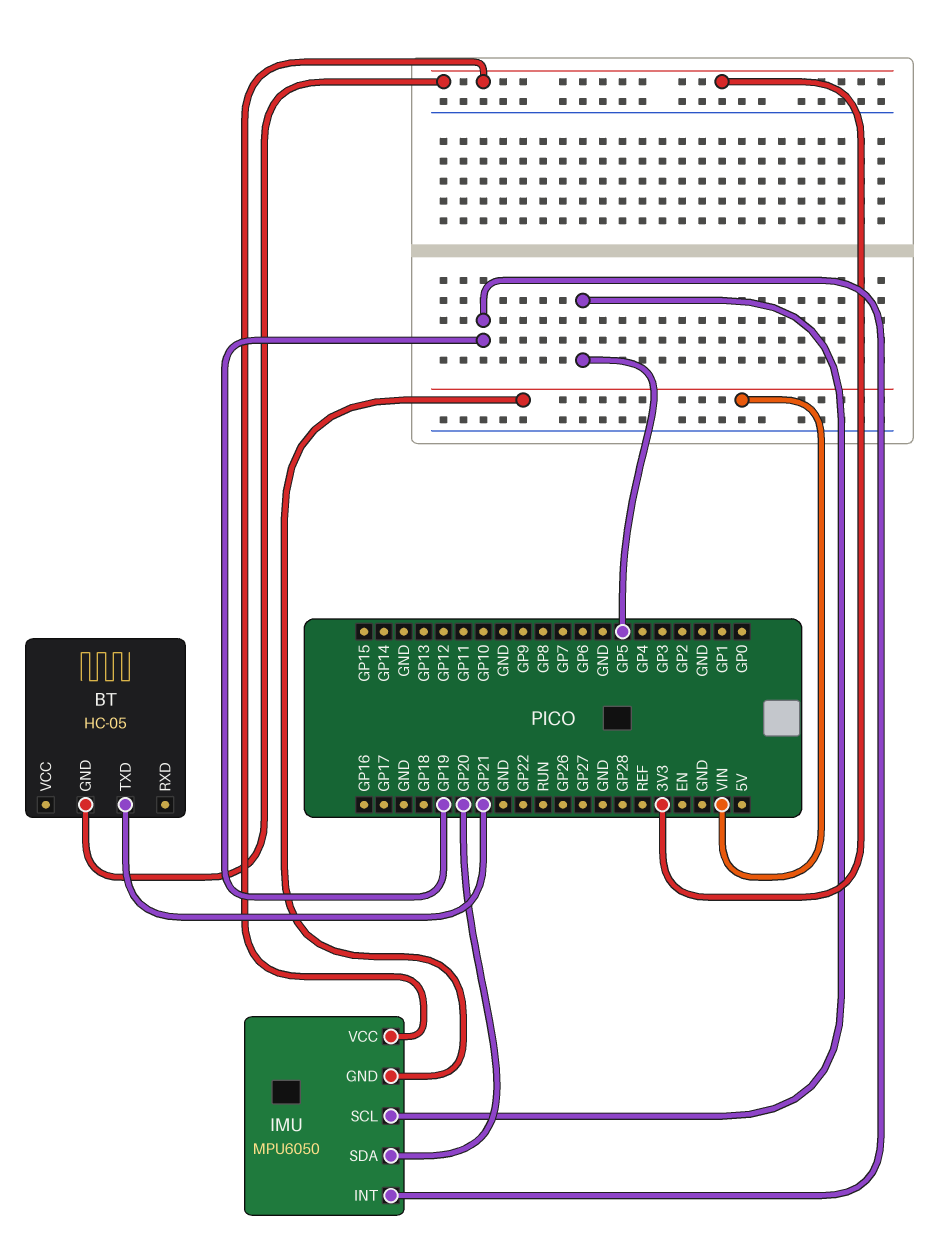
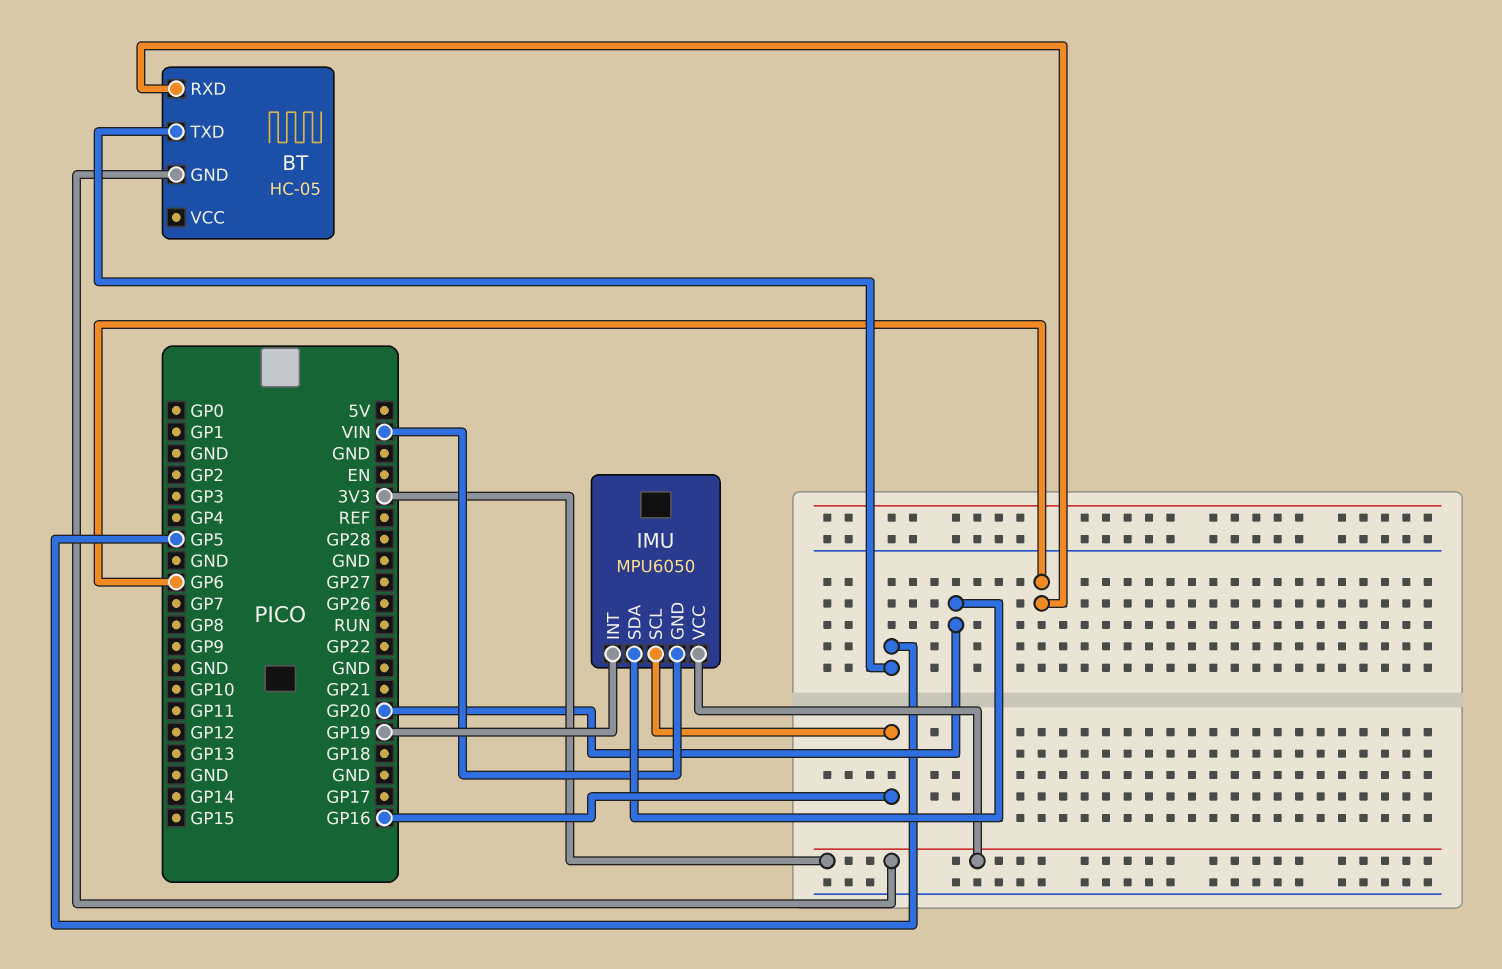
BT pin RXD: none -> GP6
BT pin TXD: GP21 -> GP5
IMU pin SCL: GP5 -> GP16

